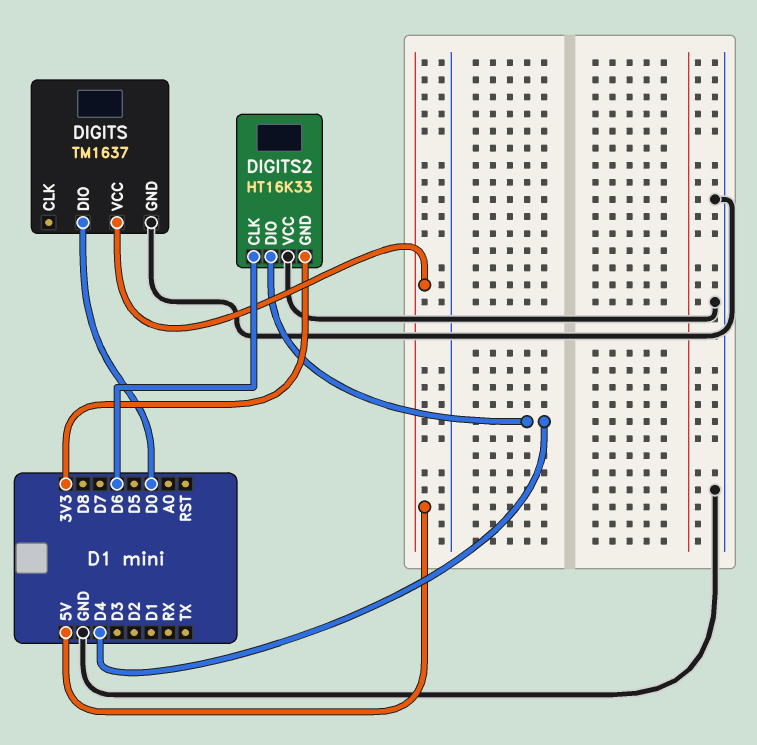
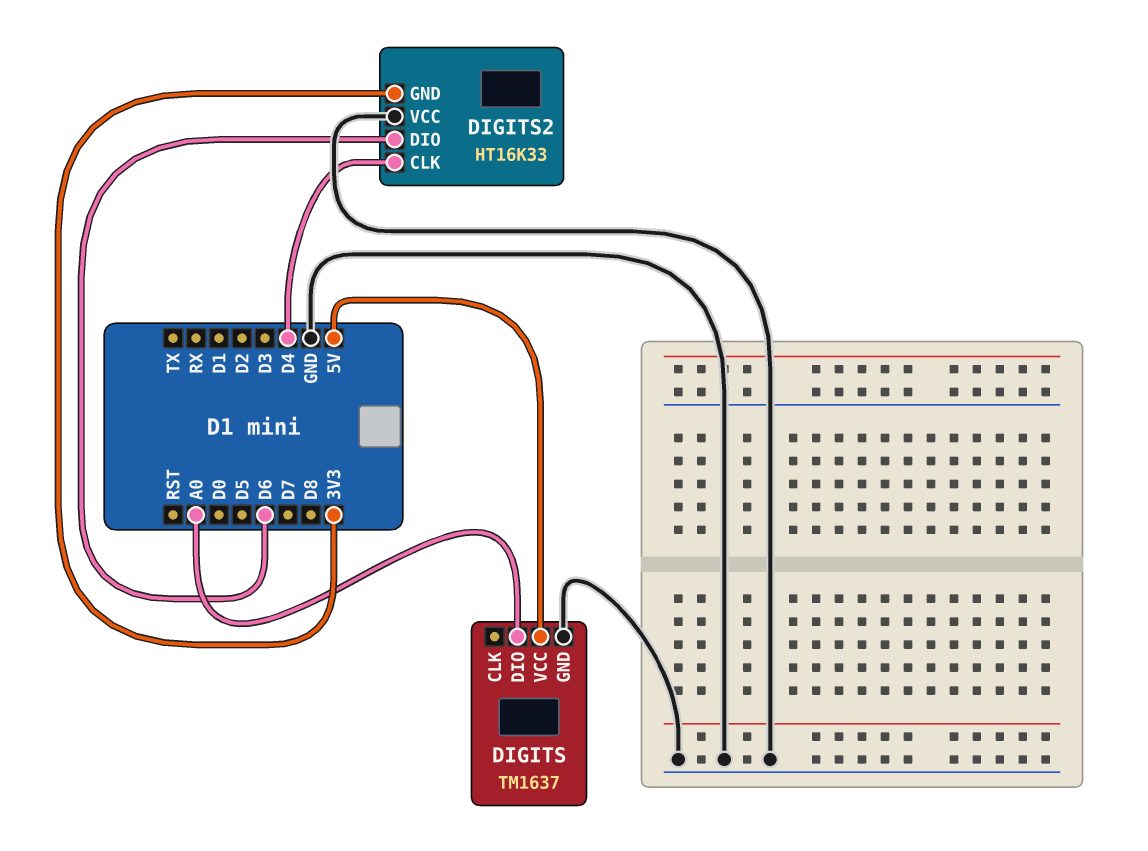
DIGITS pin DIO: D0 -> A0
DIGITS2 pin CLK: D6 -> D4
DIGITS2 pin DIO: D4 -> D6

